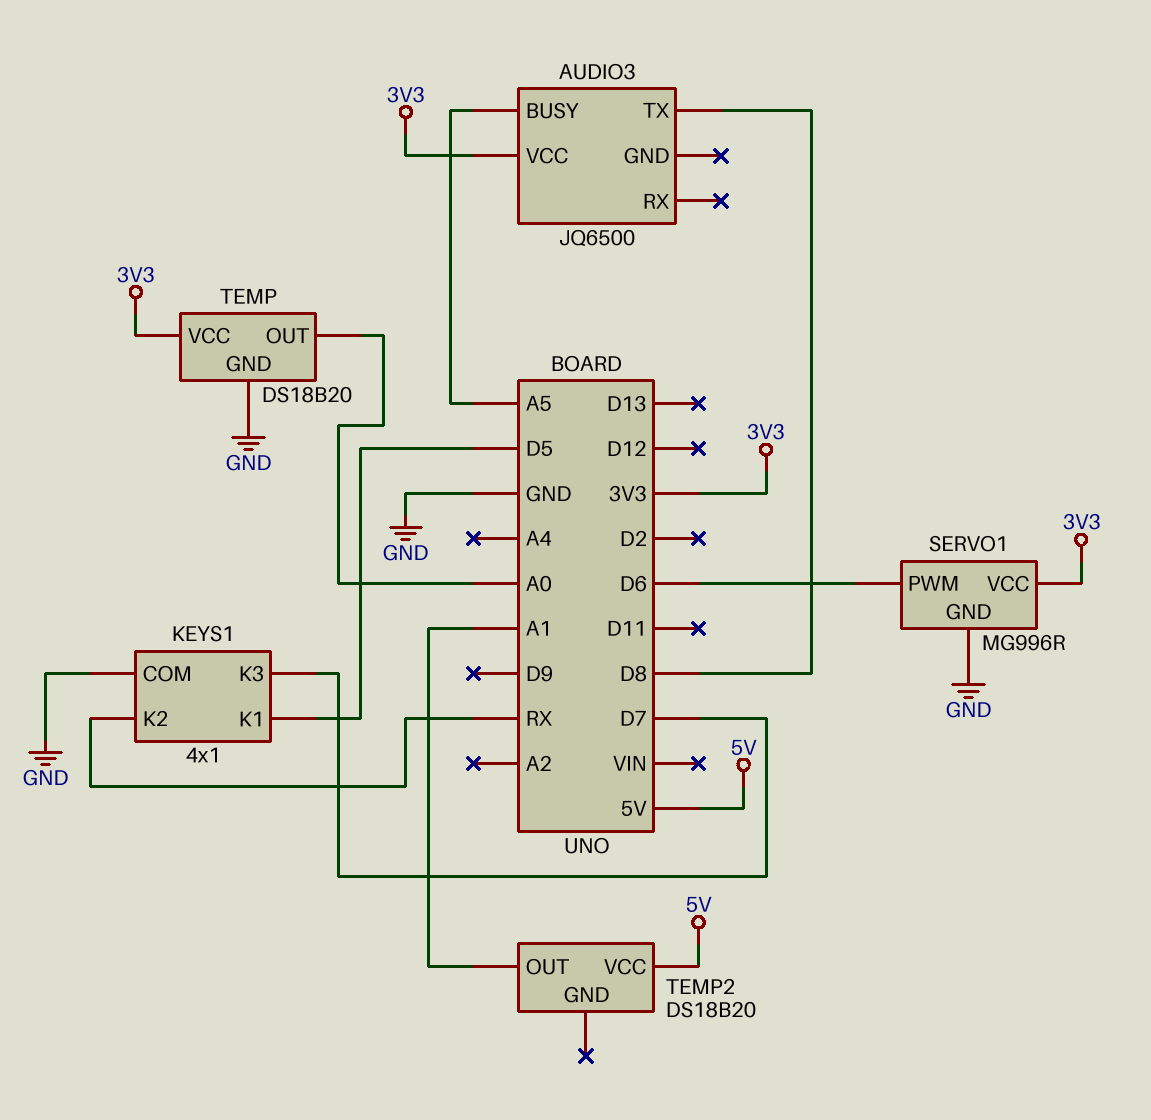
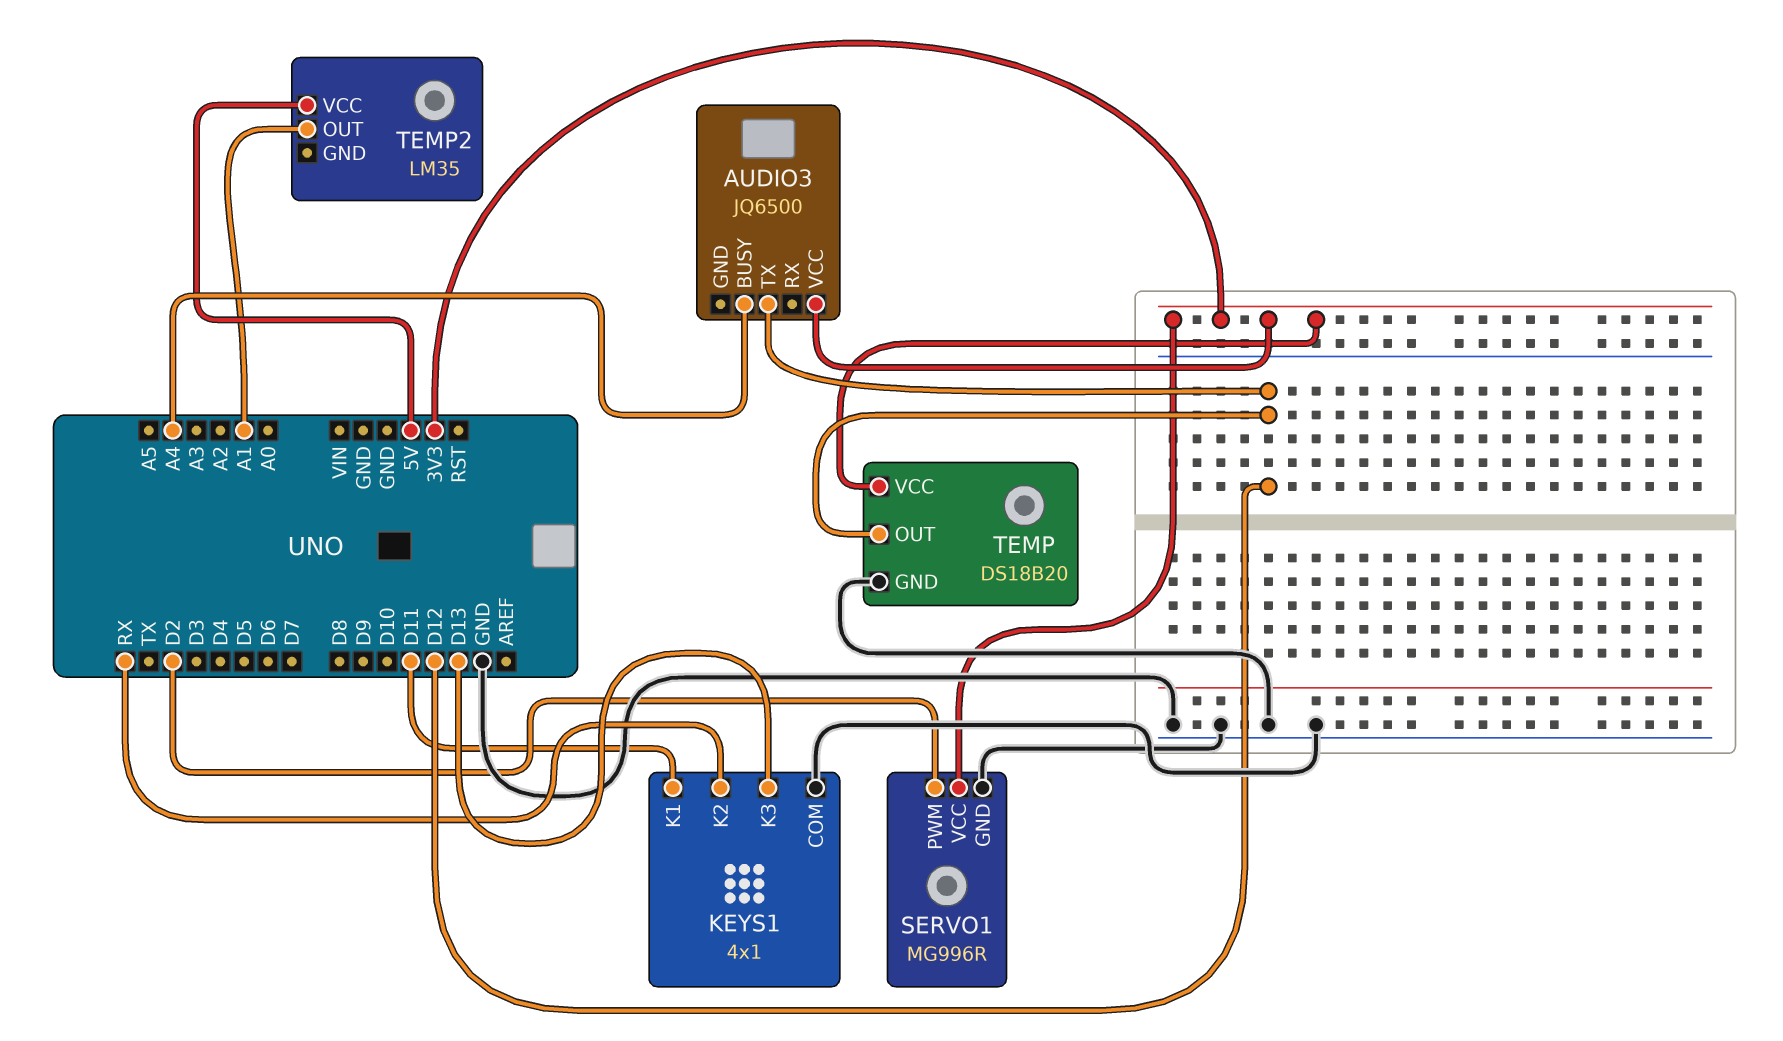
AUDIO3 pin BUSY: A5 -> A4
AUDIO3 pin TX: D8 -> D12
KEYS1 pin K1: D5 -> D11
KEYS1 pin K3: D7 -> D13
SERVO1 pin PWM: D6 -> D2
TEMP pin OUT: A0 -> D12
TEMP2: DS18B20 -> LM35

